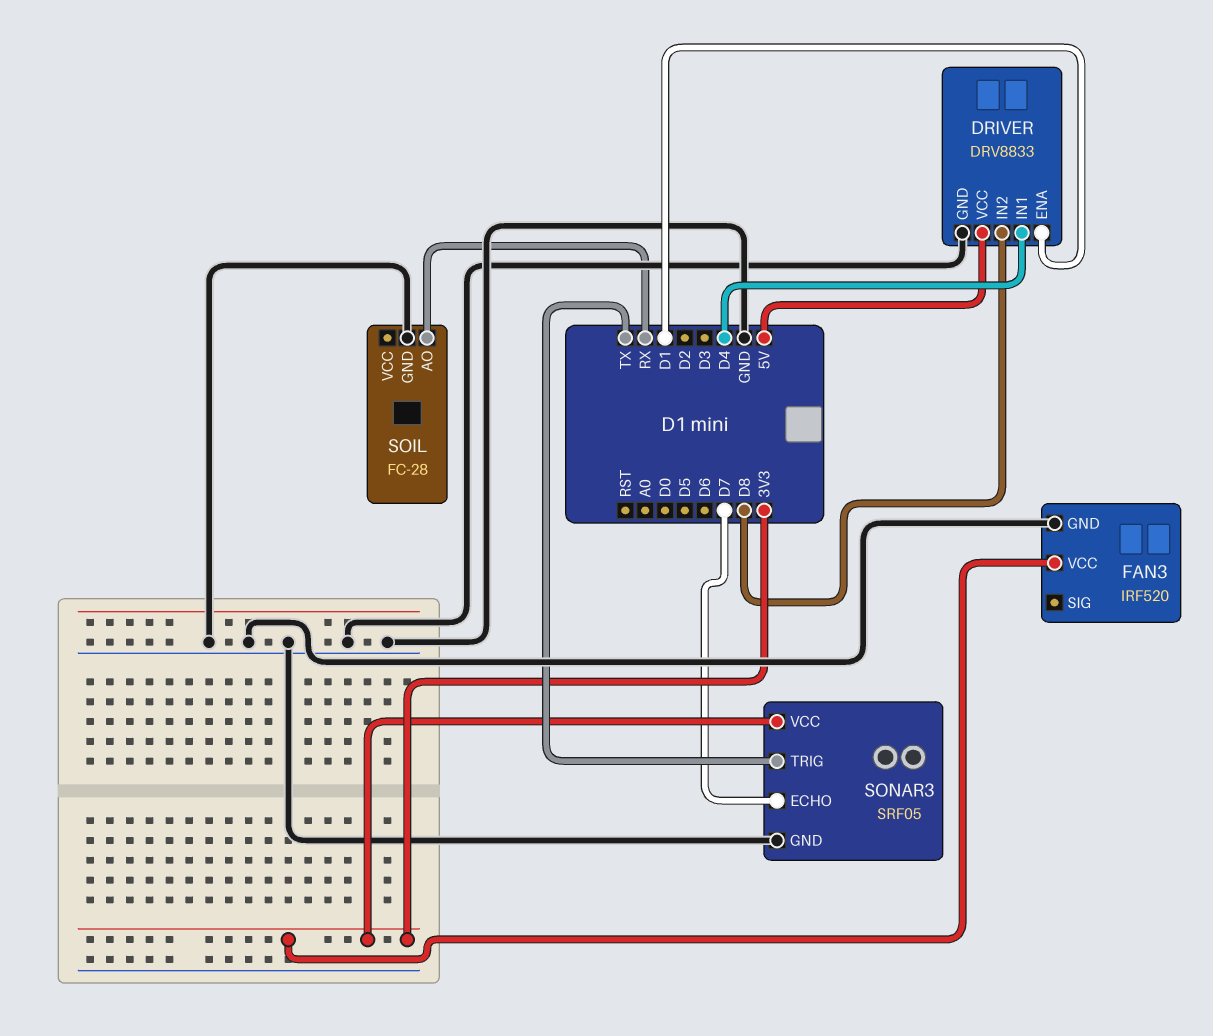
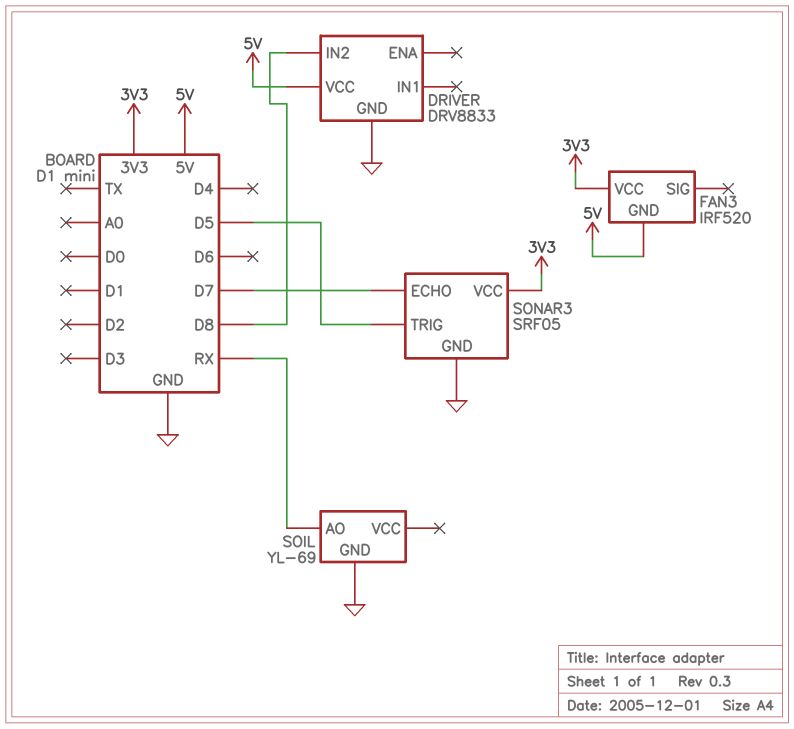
DRIVER pin ENA: D1 -> none
DRIVER pin IN1: D4 -> none
FAN3 pin GND: GND -> 5V
SOIL: FC-28 -> YL-69
SONAR3 pin TRIG: TX -> D5

